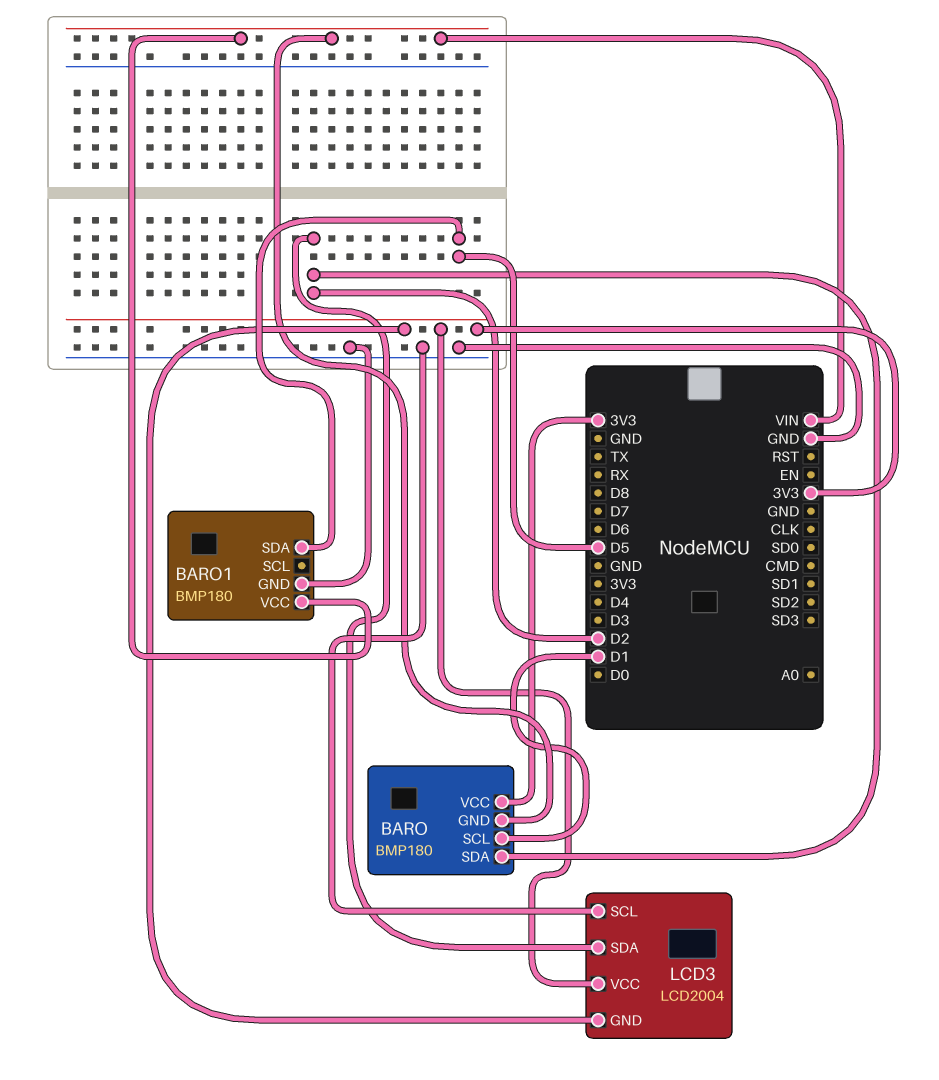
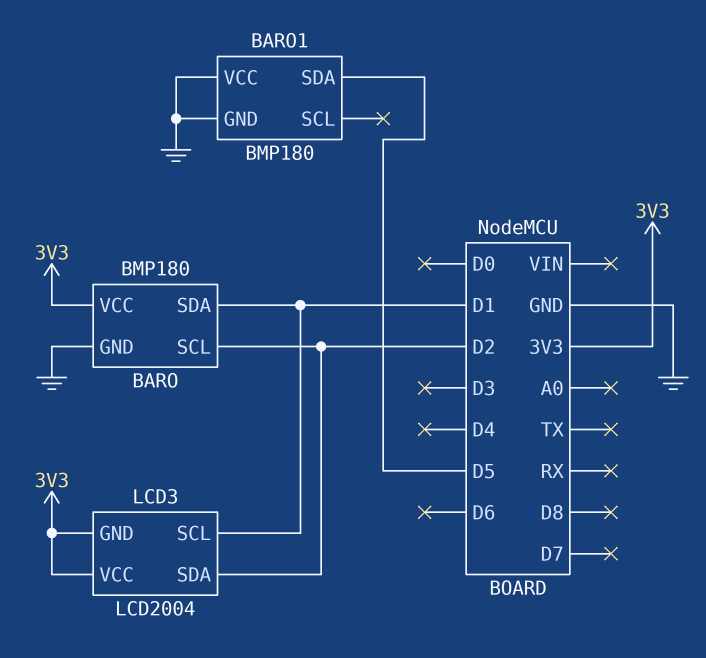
BARO pin GND: VIN -> GND
BARO pin SCL: D1 -> D2
BARO pin SDA: D2 -> D1
BARO1 pin VCC: VIN -> GND
LCD3 pin SCL: GND -> D1

